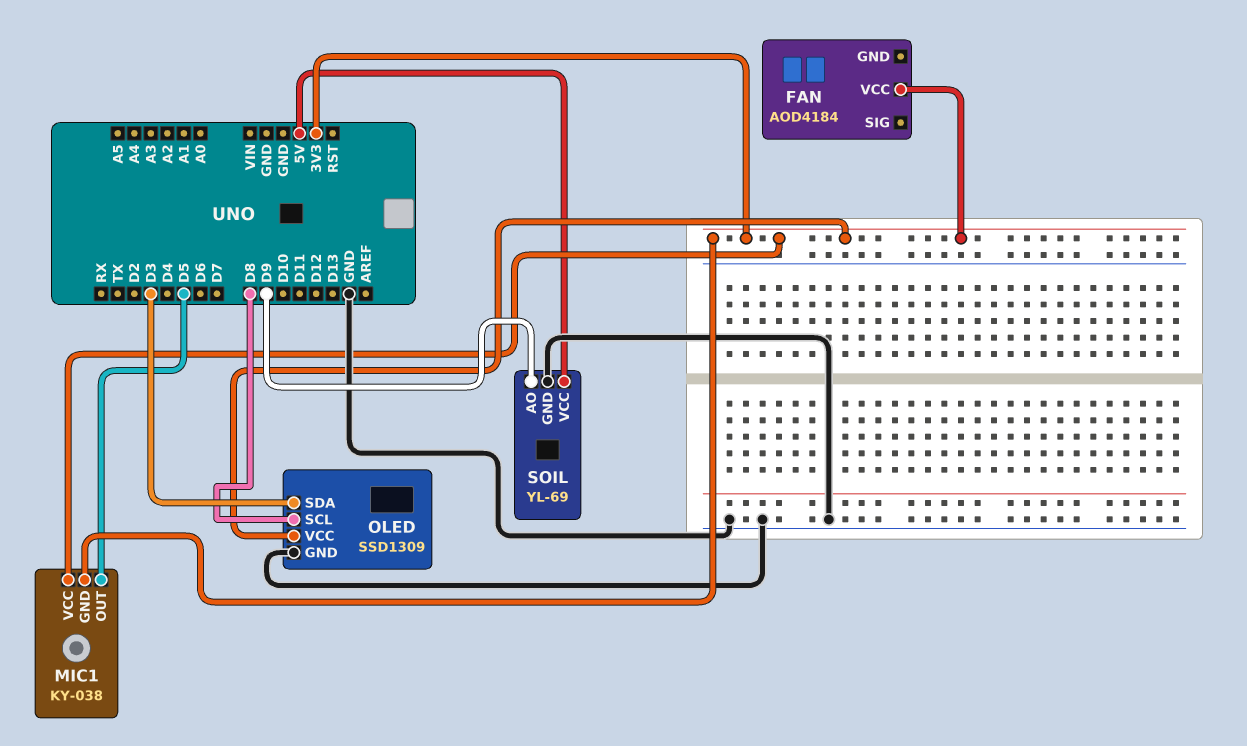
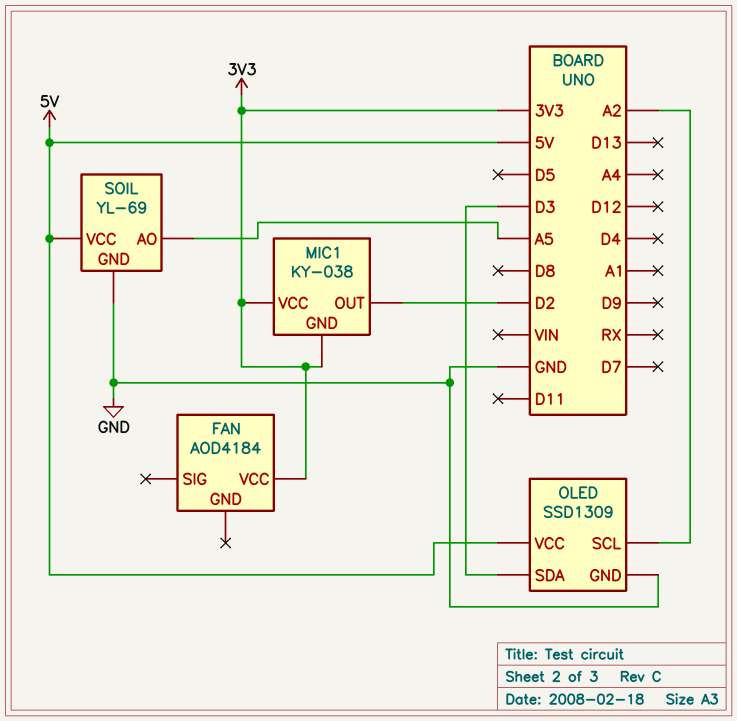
MIC1 pin OUT: D5 -> D2
OLED pin SCL: D8 -> A2
OLED pin VCC: 3V3 -> 5V
SOIL pin AO: D9 -> A5

